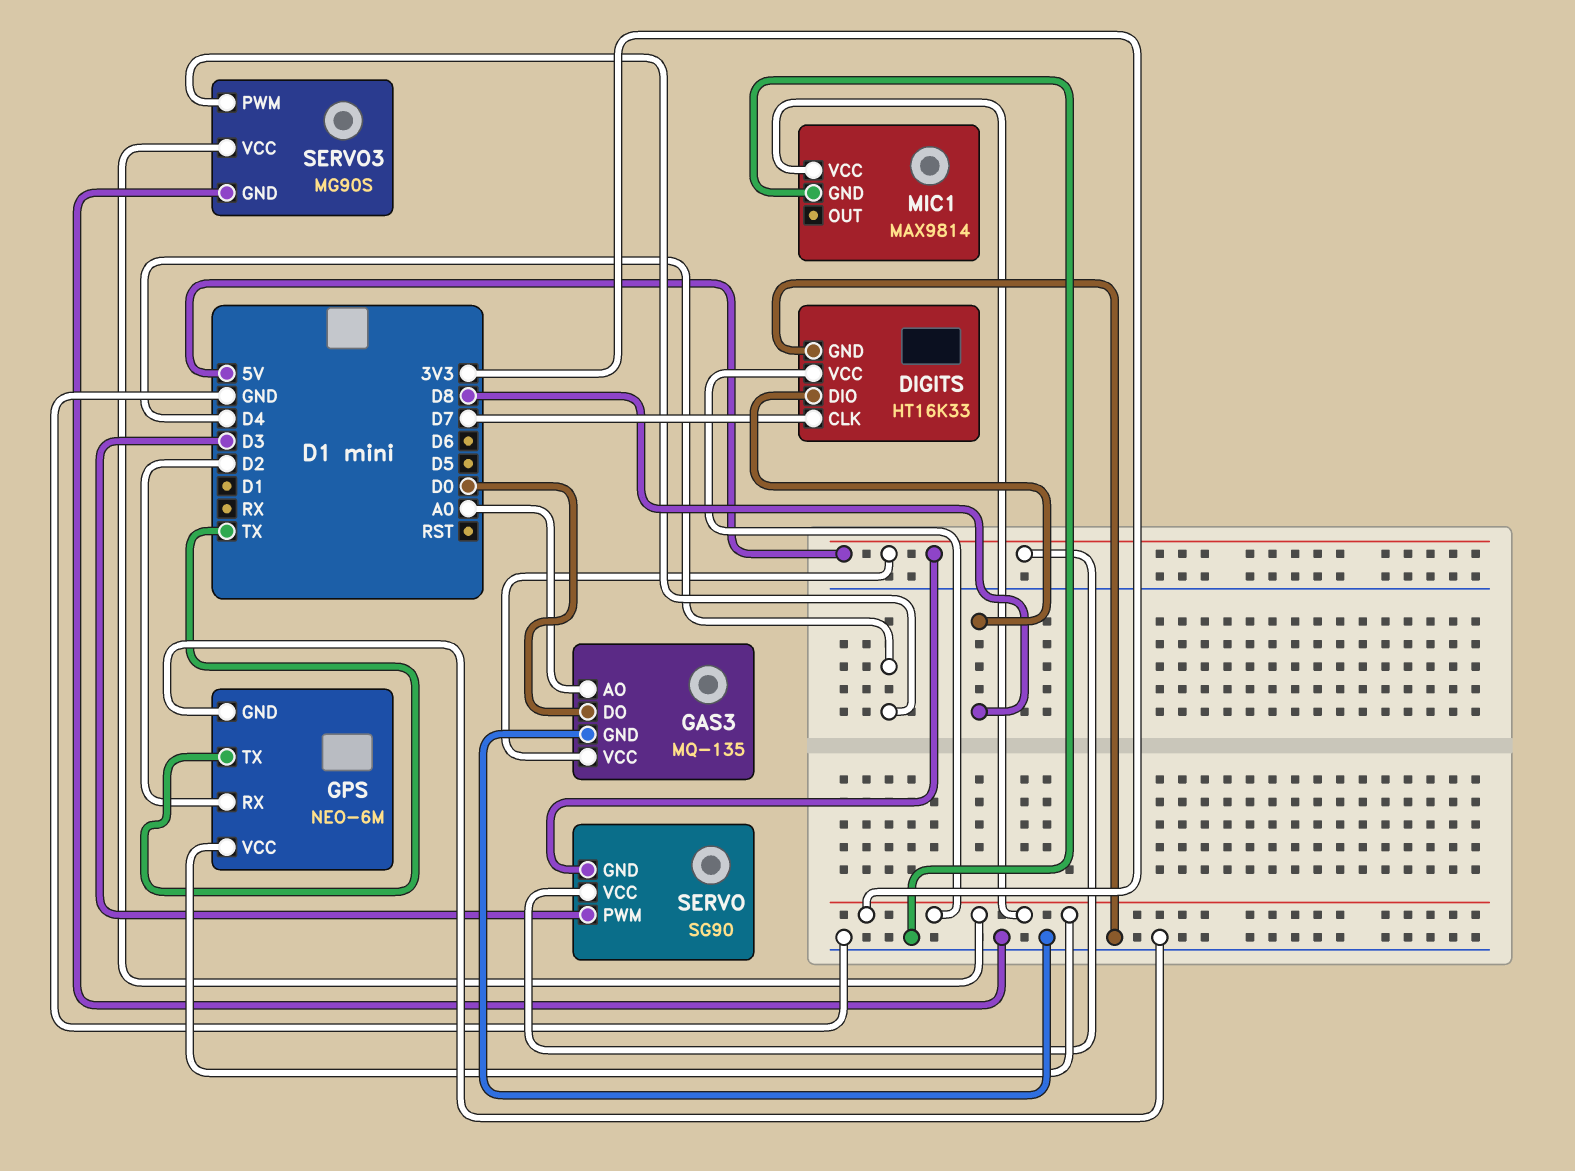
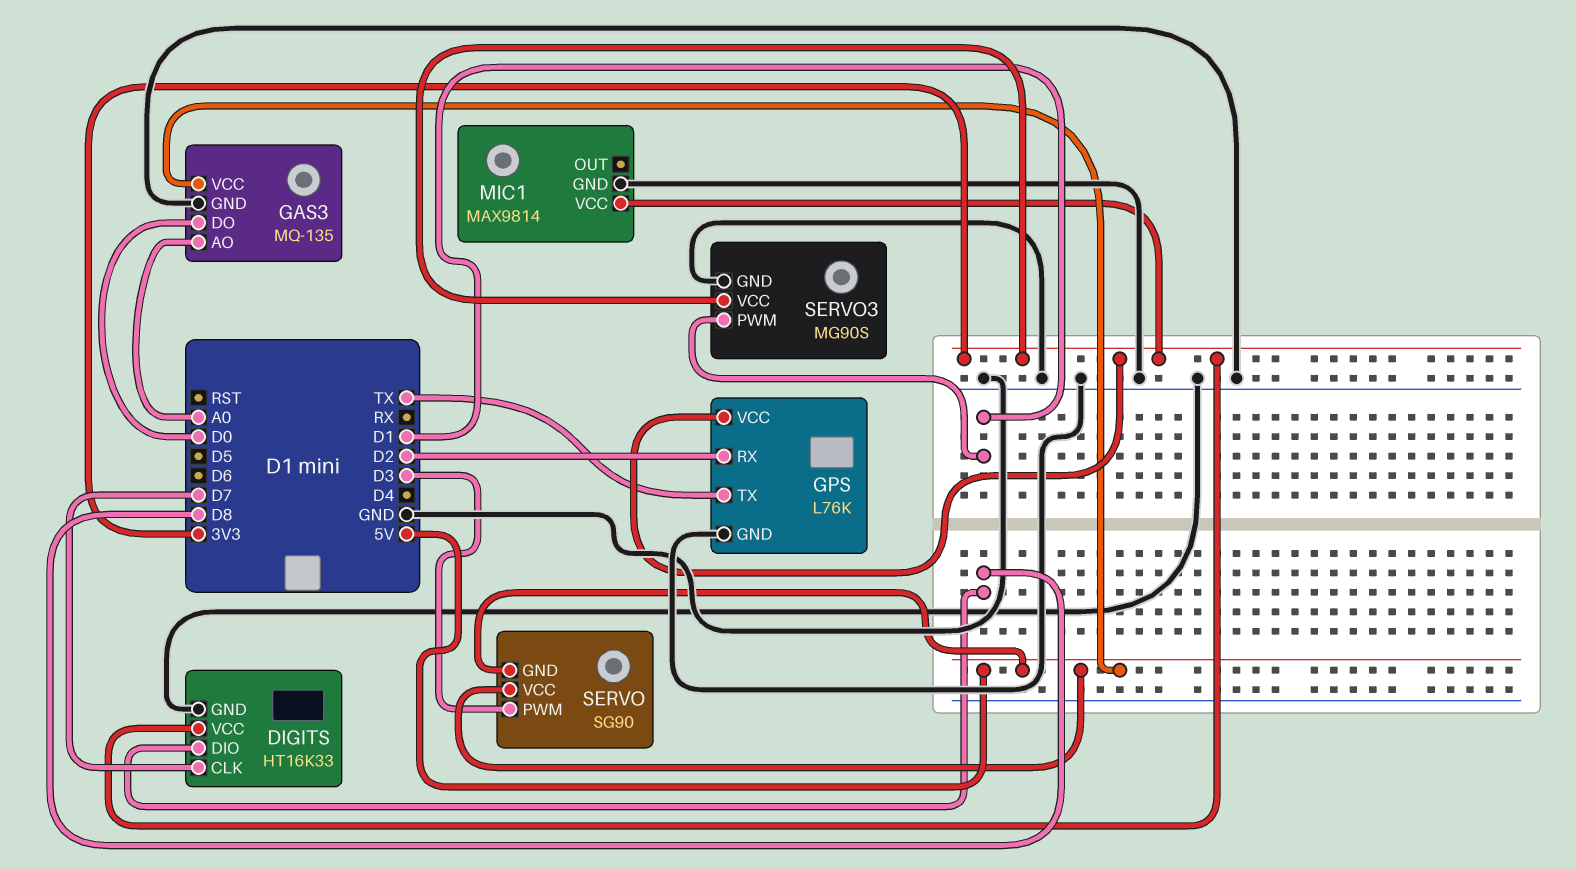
GPS: NEO-6M -> L76K
SERVO3 pin PWM: D4 -> D1

